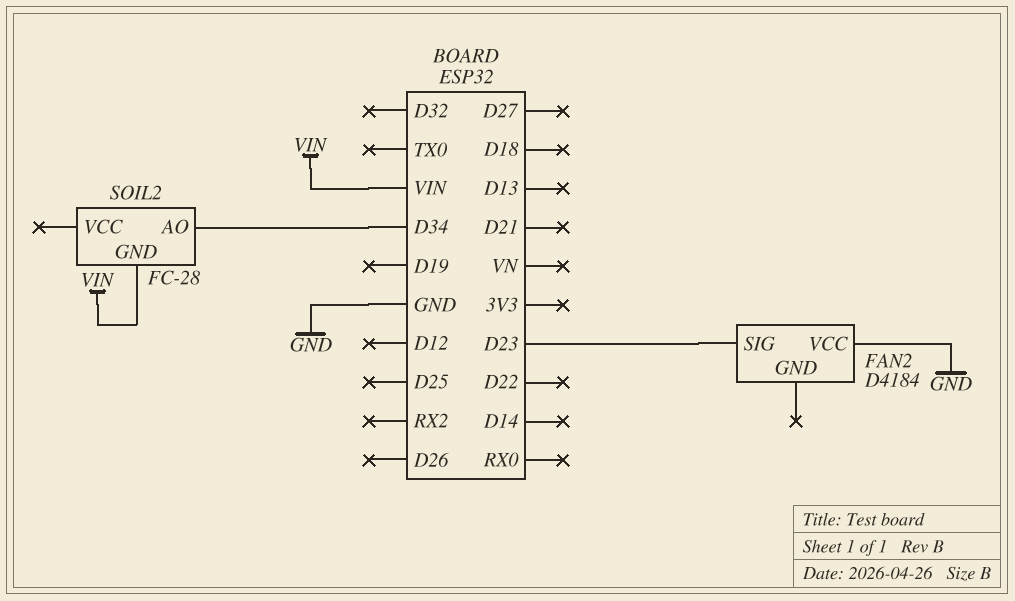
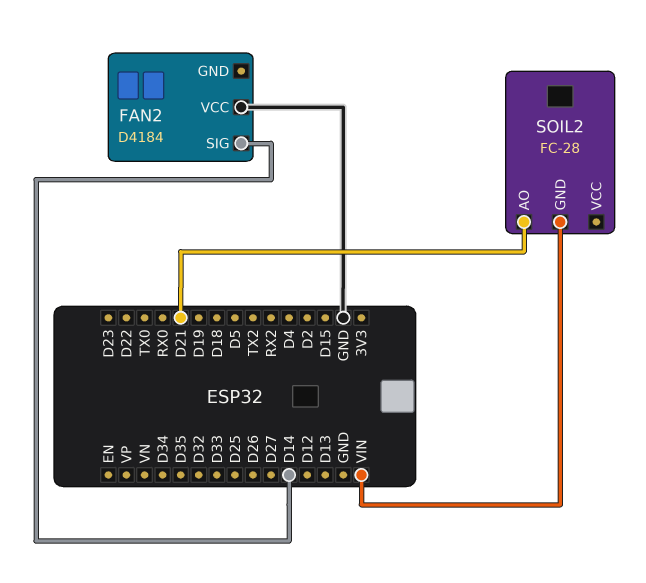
FAN2 pin SIG: D23 -> D14
SOIL2 pin AO: D34 -> D21

